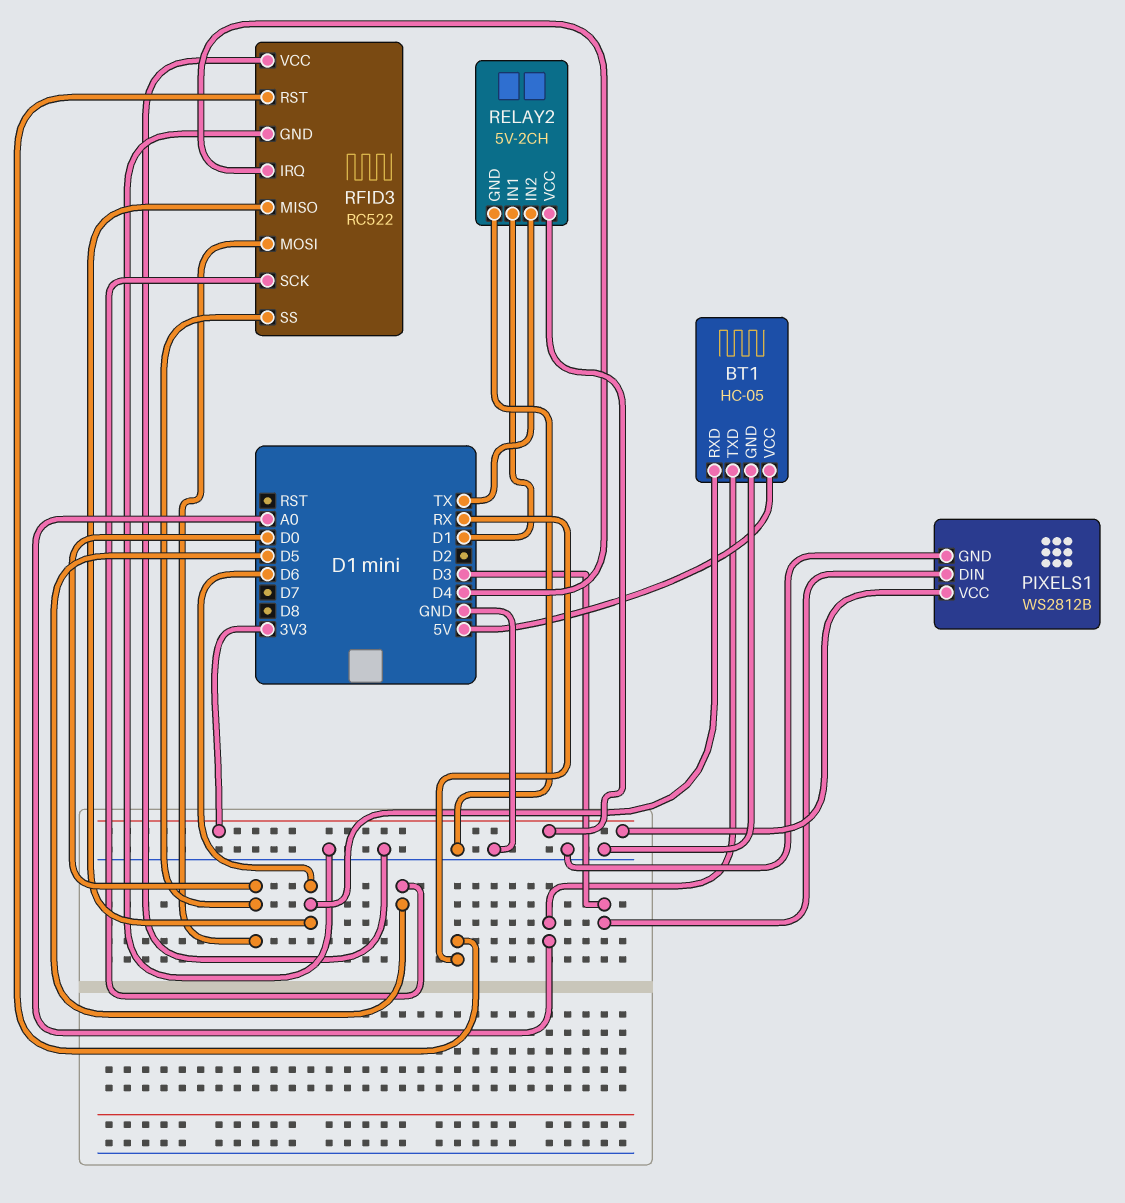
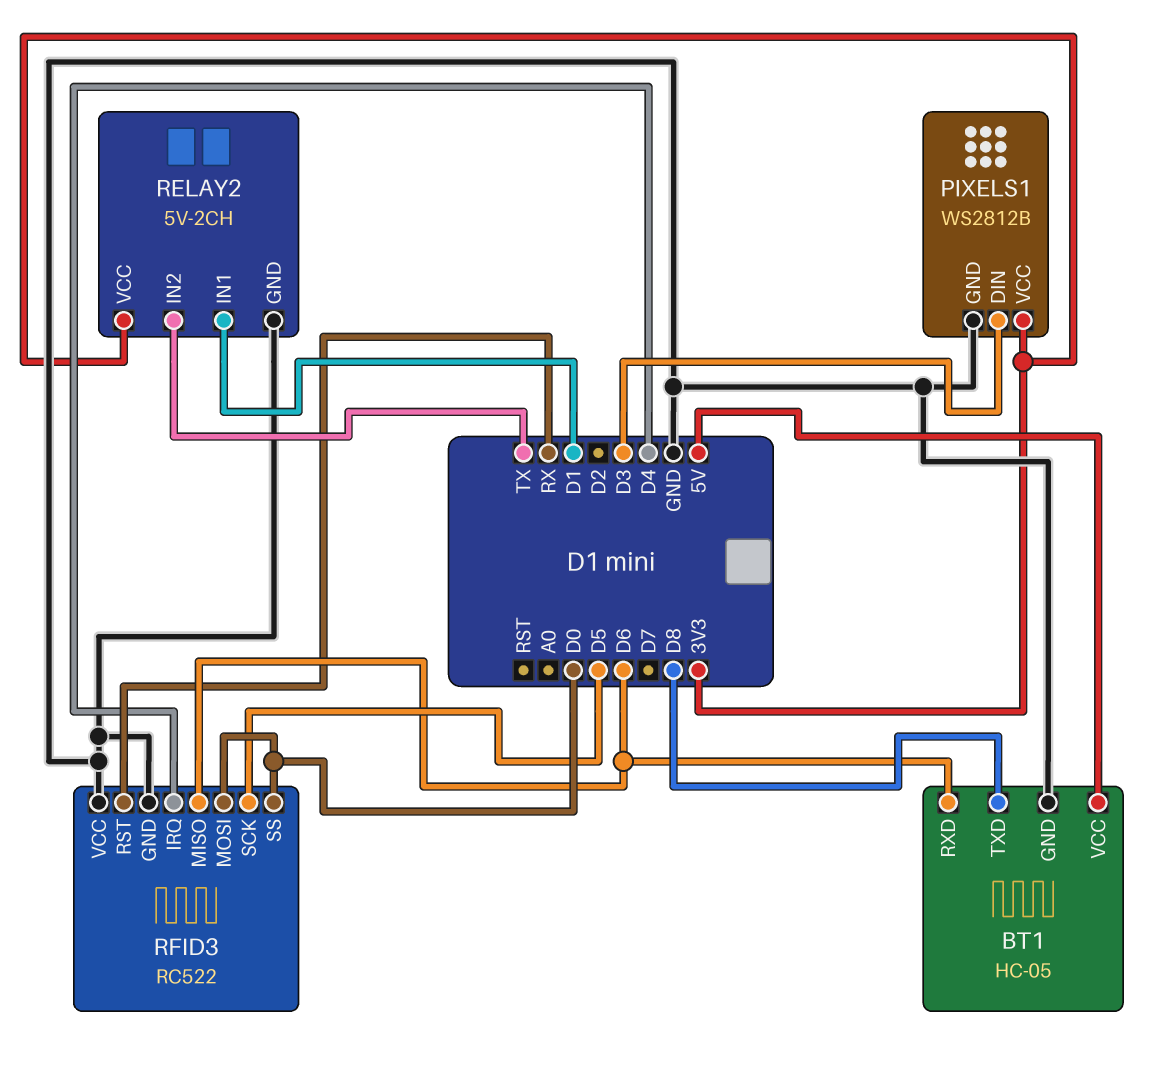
BT1 pin TXD: A0 -> D8

